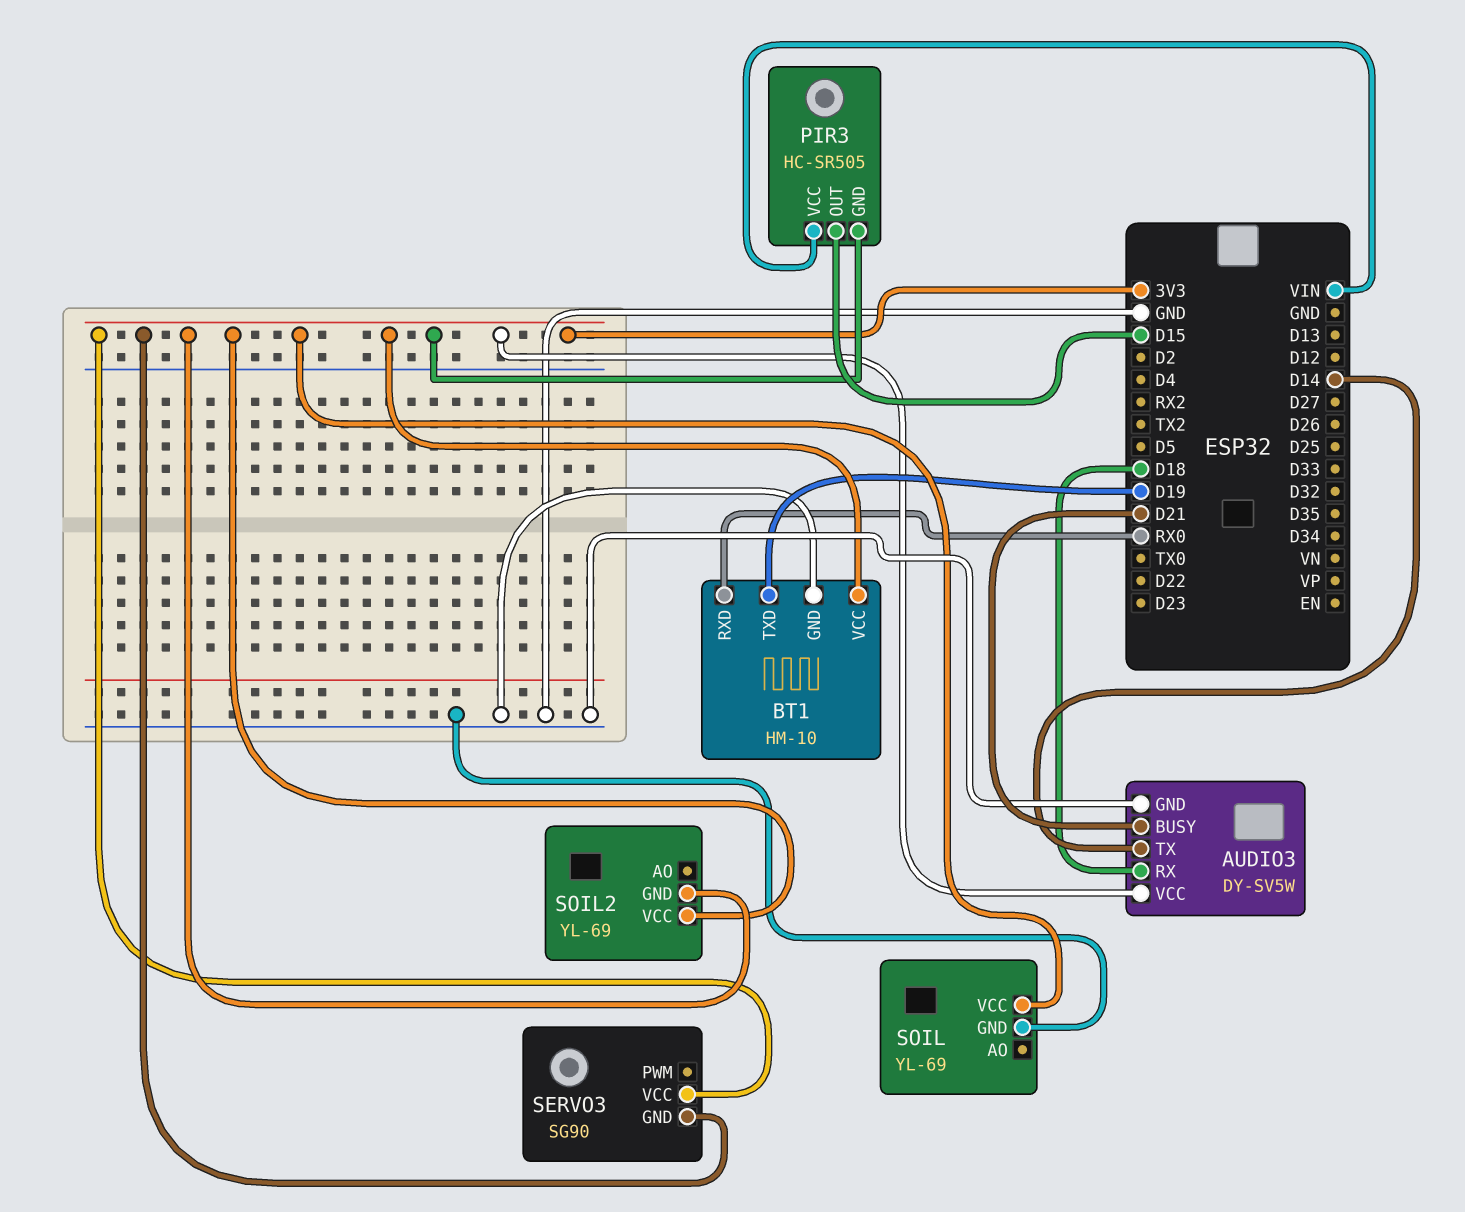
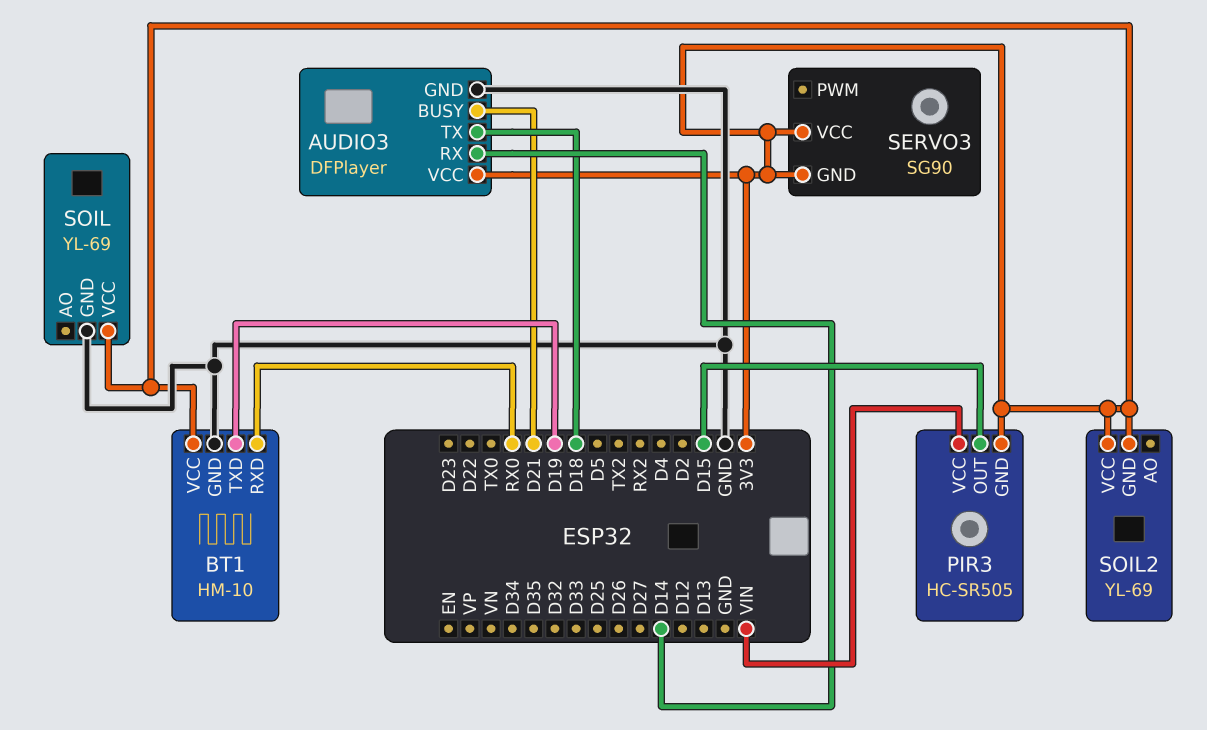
AUDIO3: DY-SV5W -> DFPlayer
AUDIO3 pin RX: D18 -> D14
AUDIO3 pin TX: D14 -> D18

